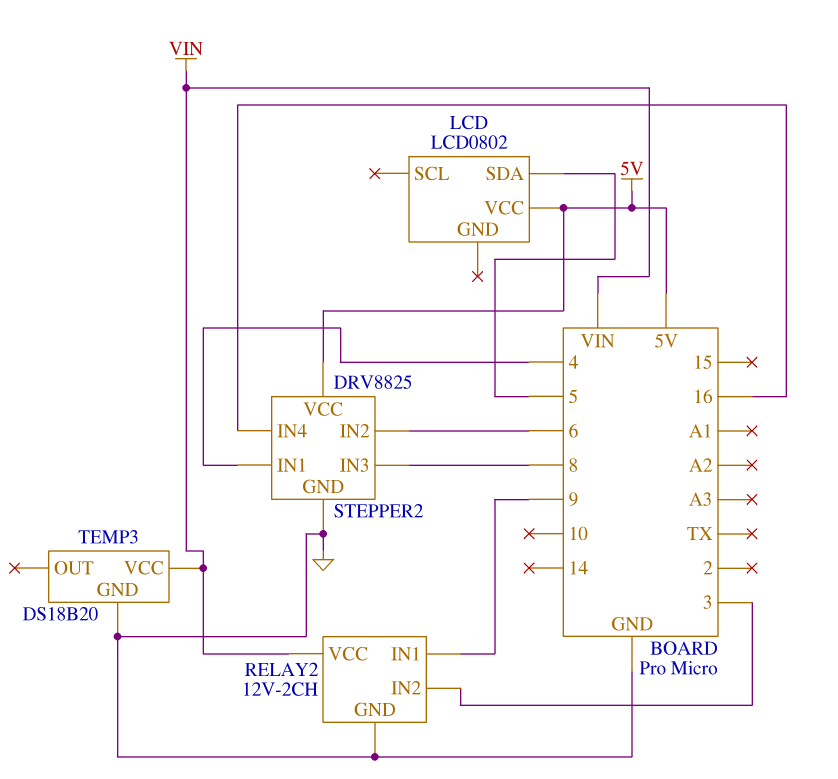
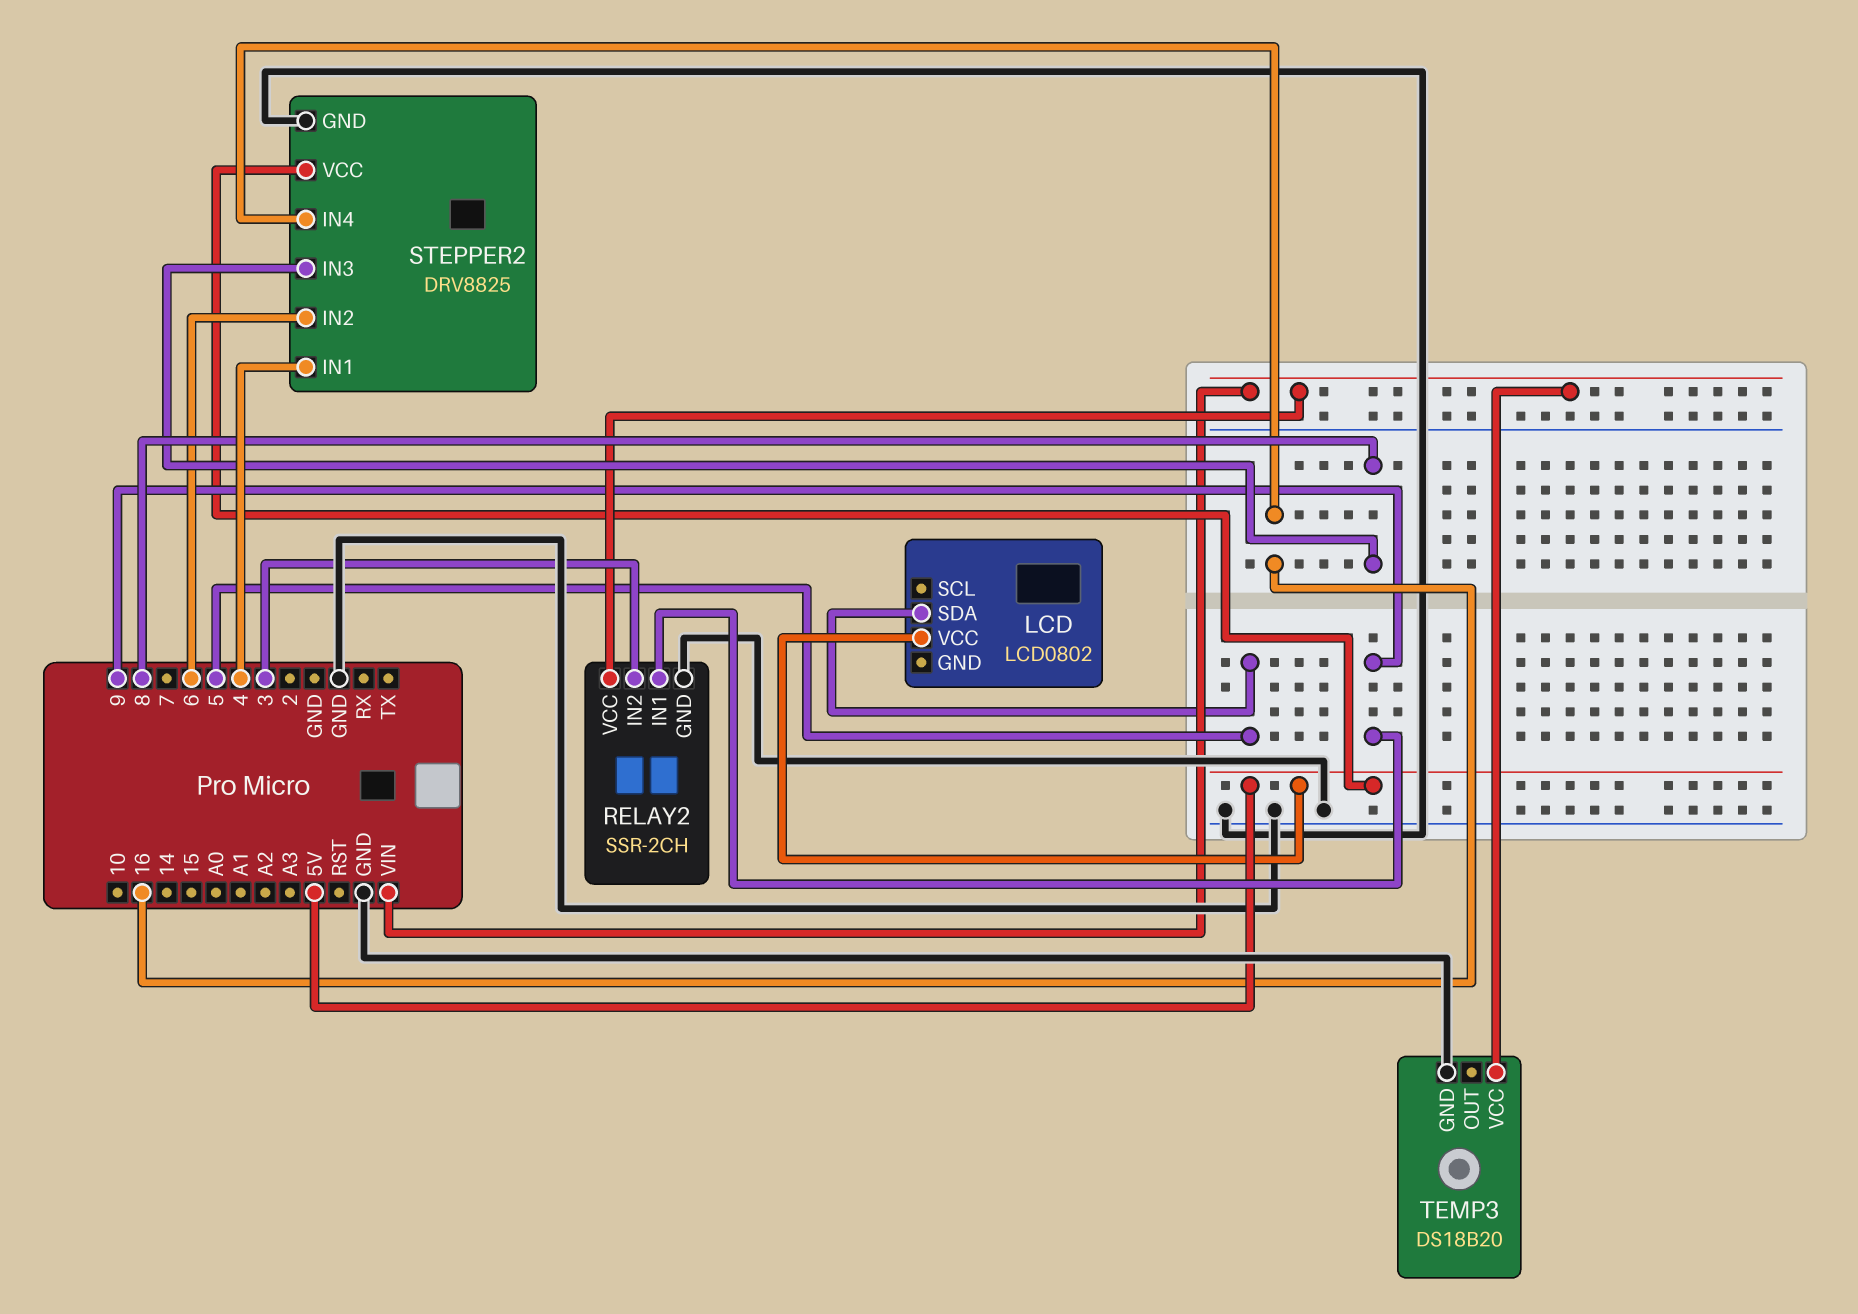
RELAY2: 12V-2CH -> SSR-2CH

